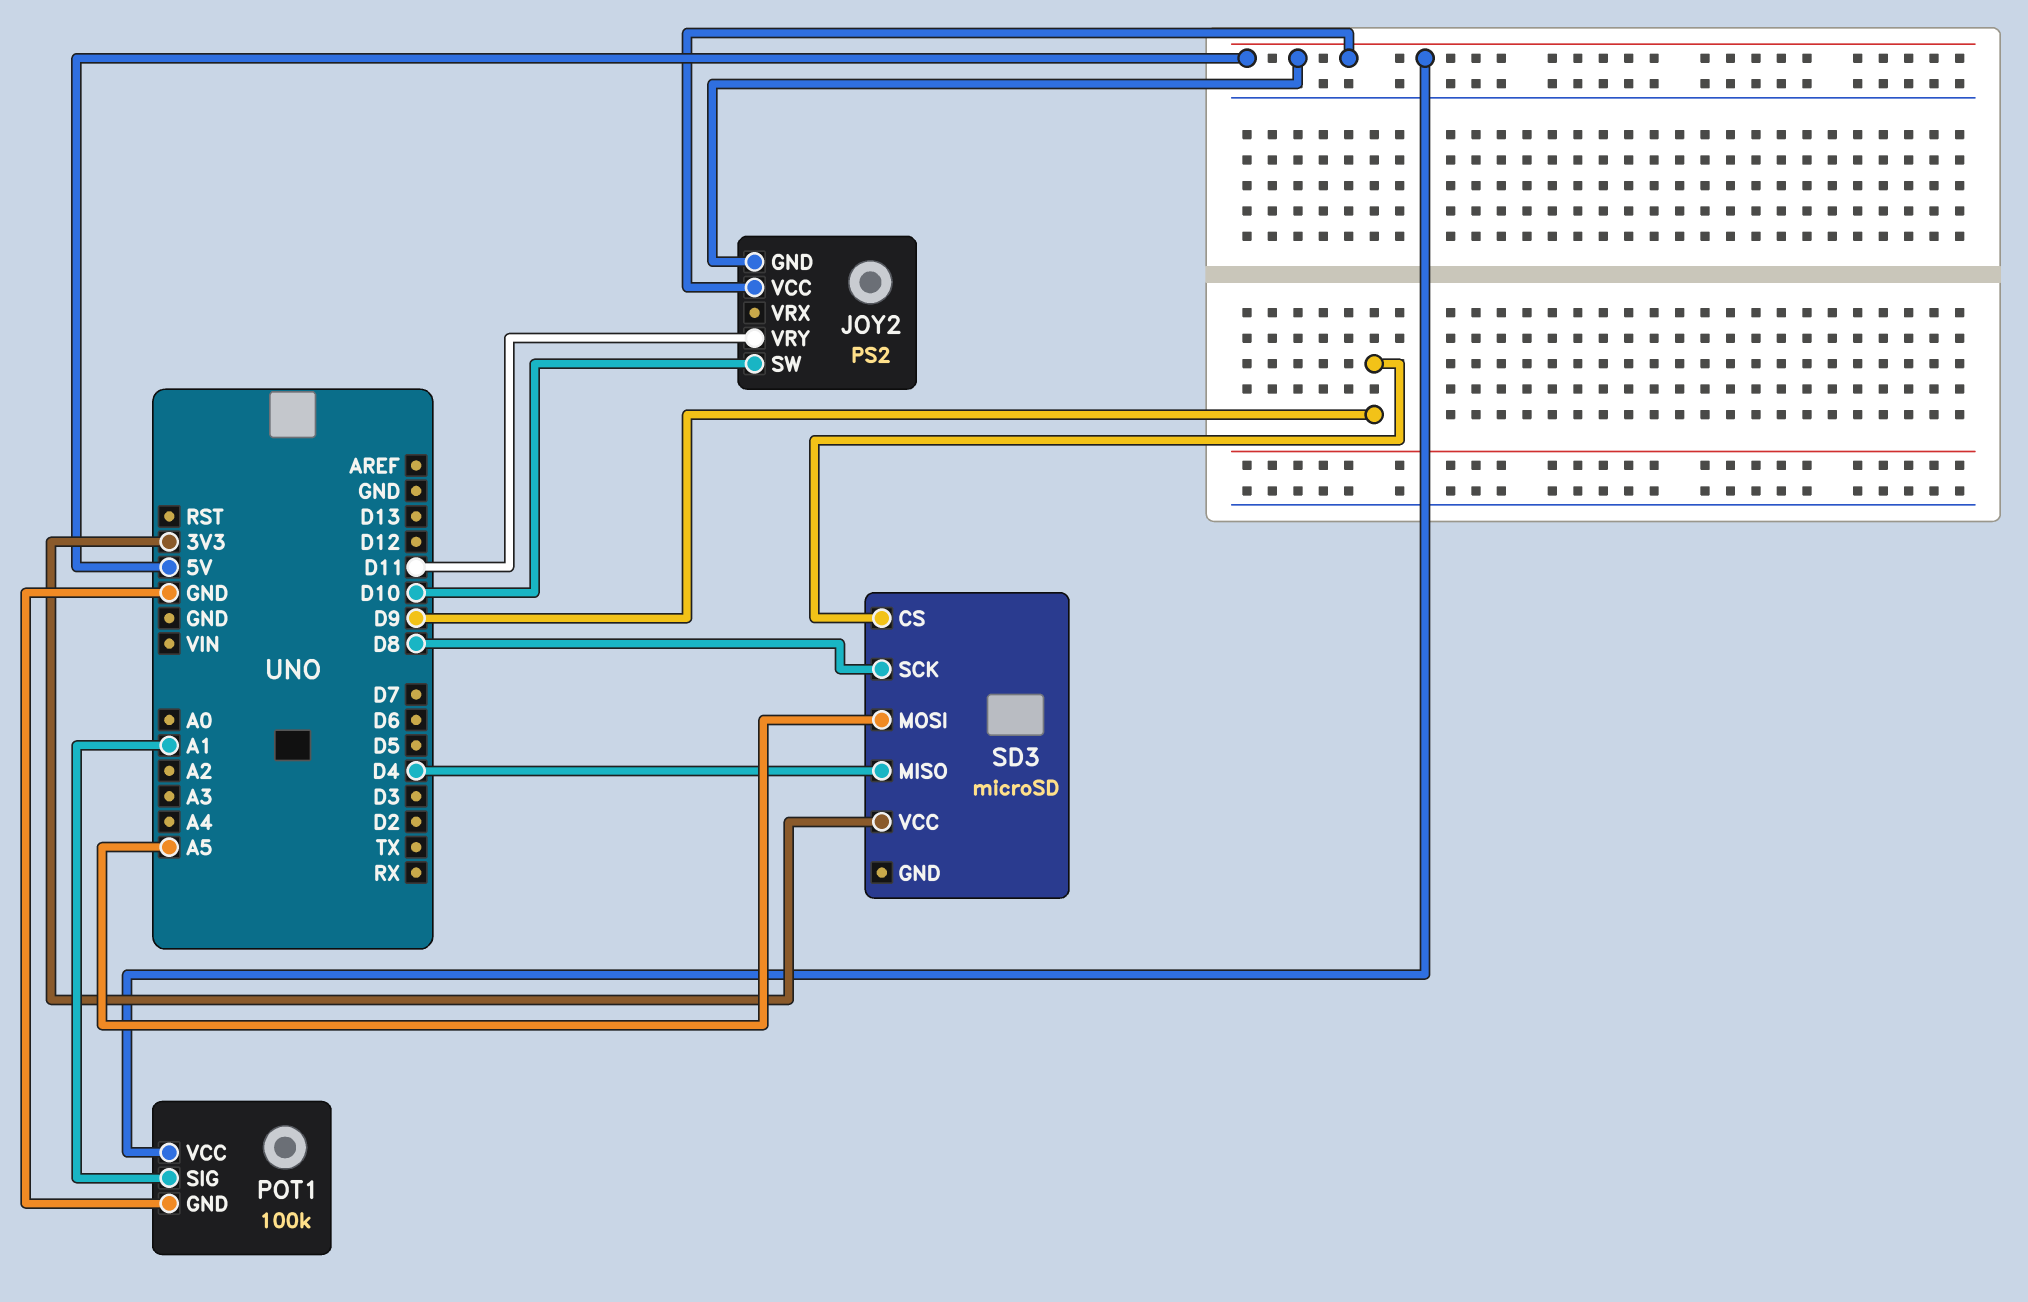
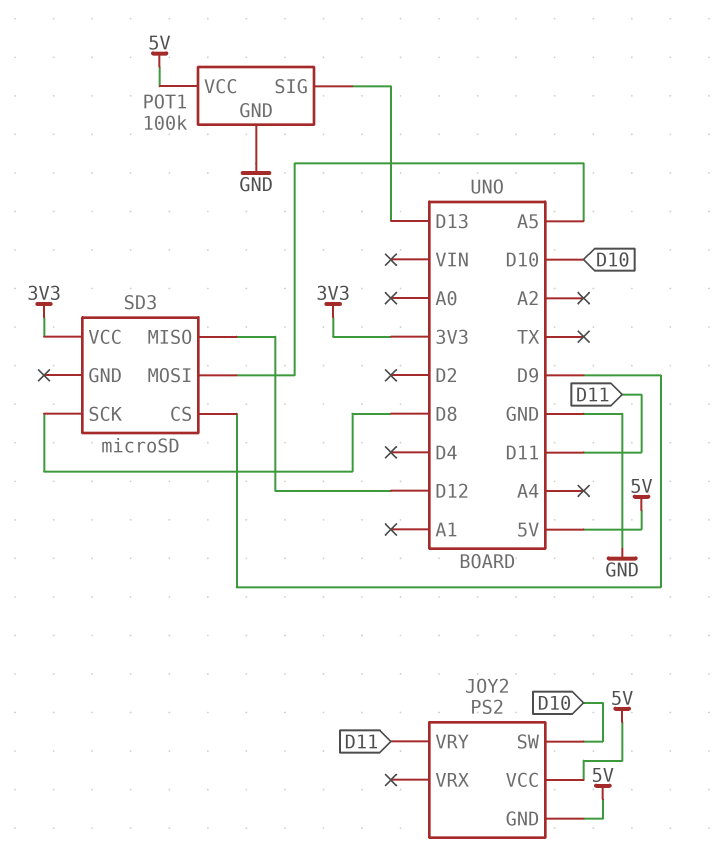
POT1 pin SIG: A1 -> D13
SD3 pin MISO: D4 -> D12

